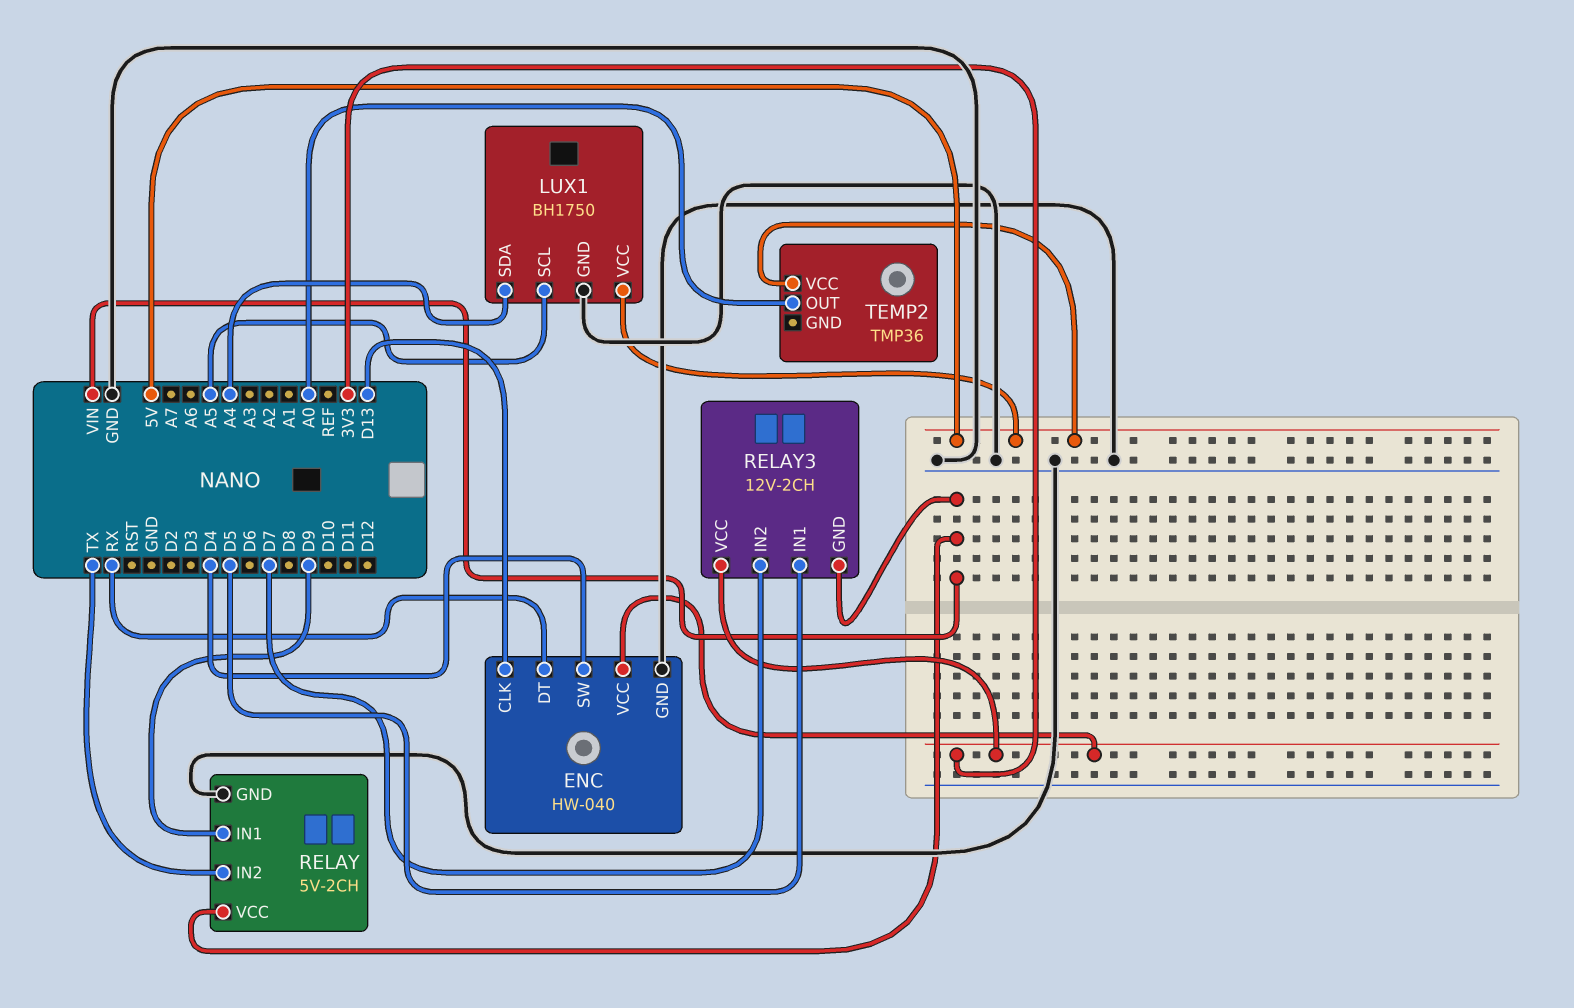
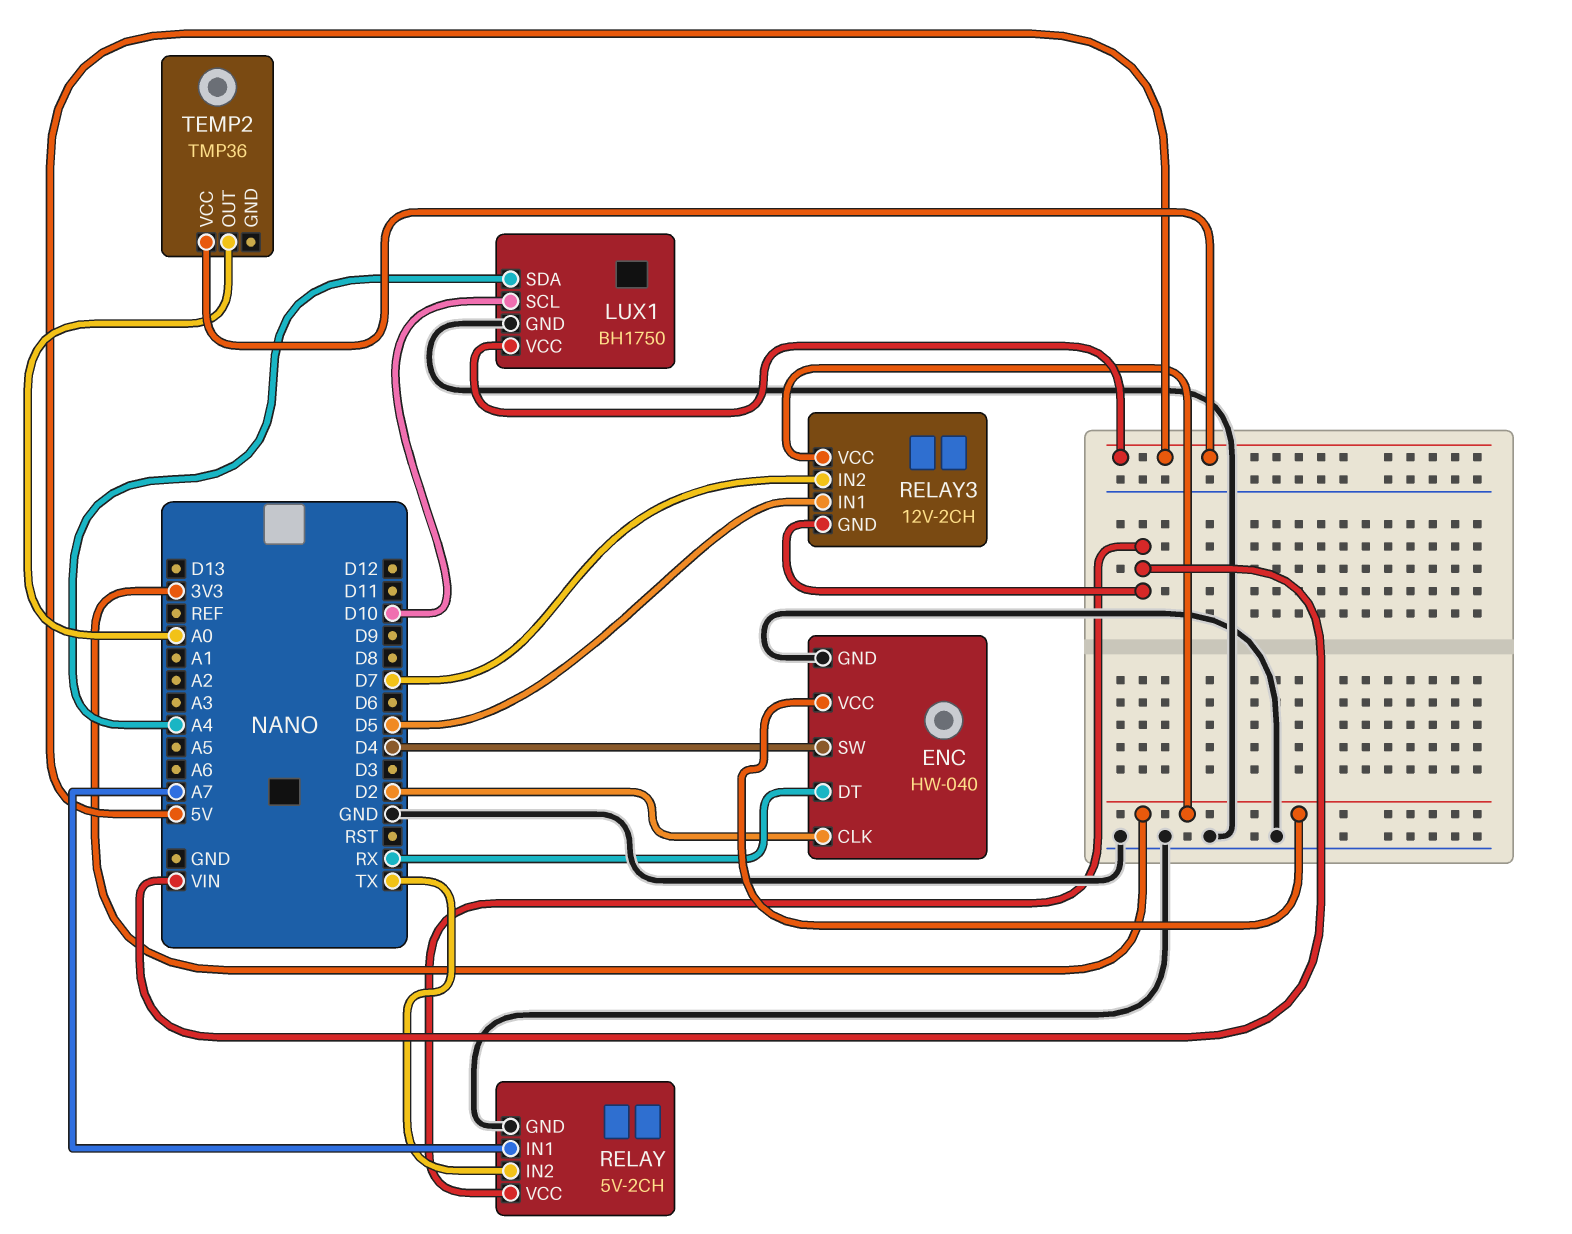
ENC pin CLK: D13 -> D2
LUX1 pin SCL: A5 -> D10
RELAY pin IN1: D9 -> A7

